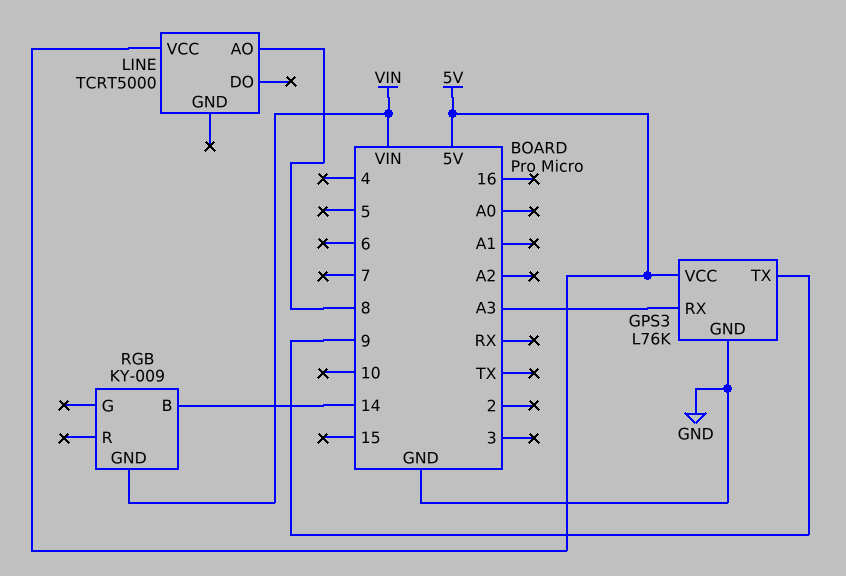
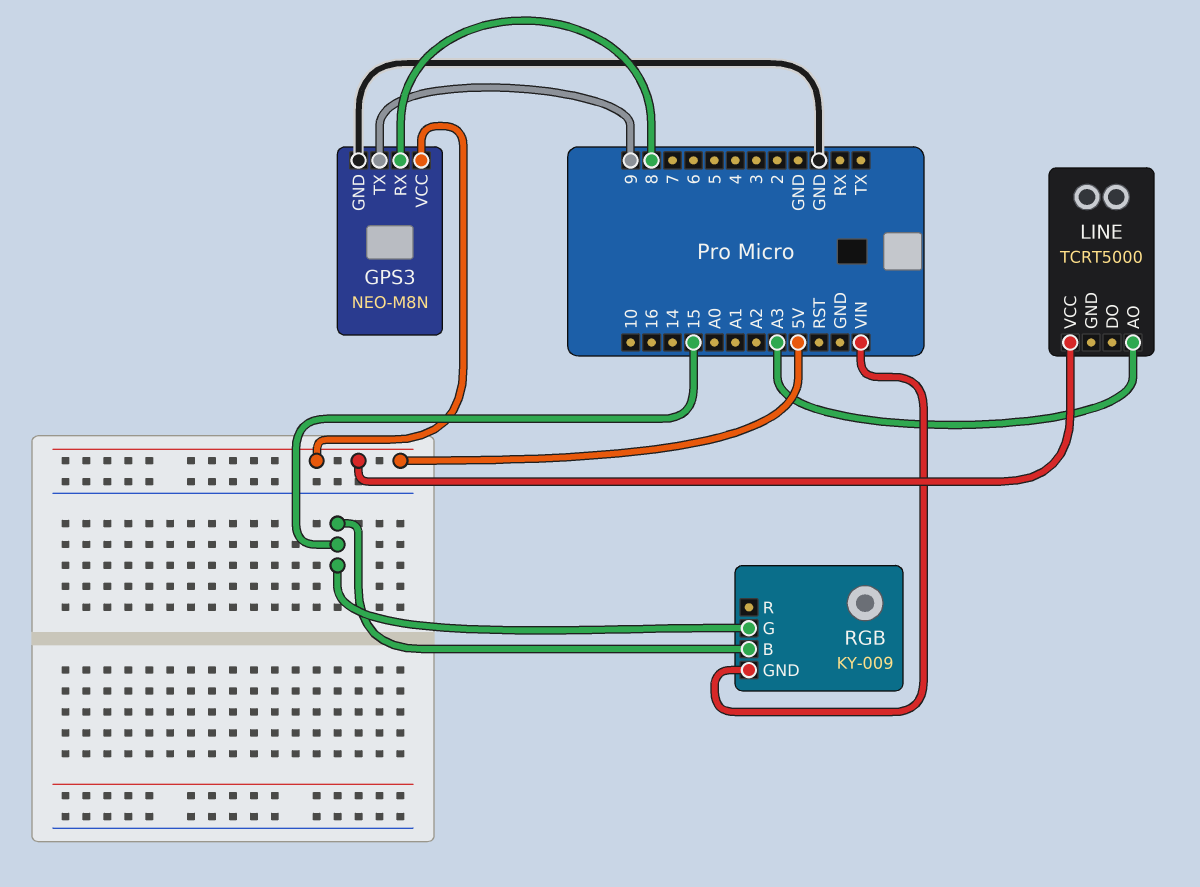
GPS3: L76K -> NEO-M8N
GPS3 pin RX: A3 -> 8
LINE pin AO: 8 -> A3
RGB pin B: 14 -> 15
RGB pin G: none -> 15

